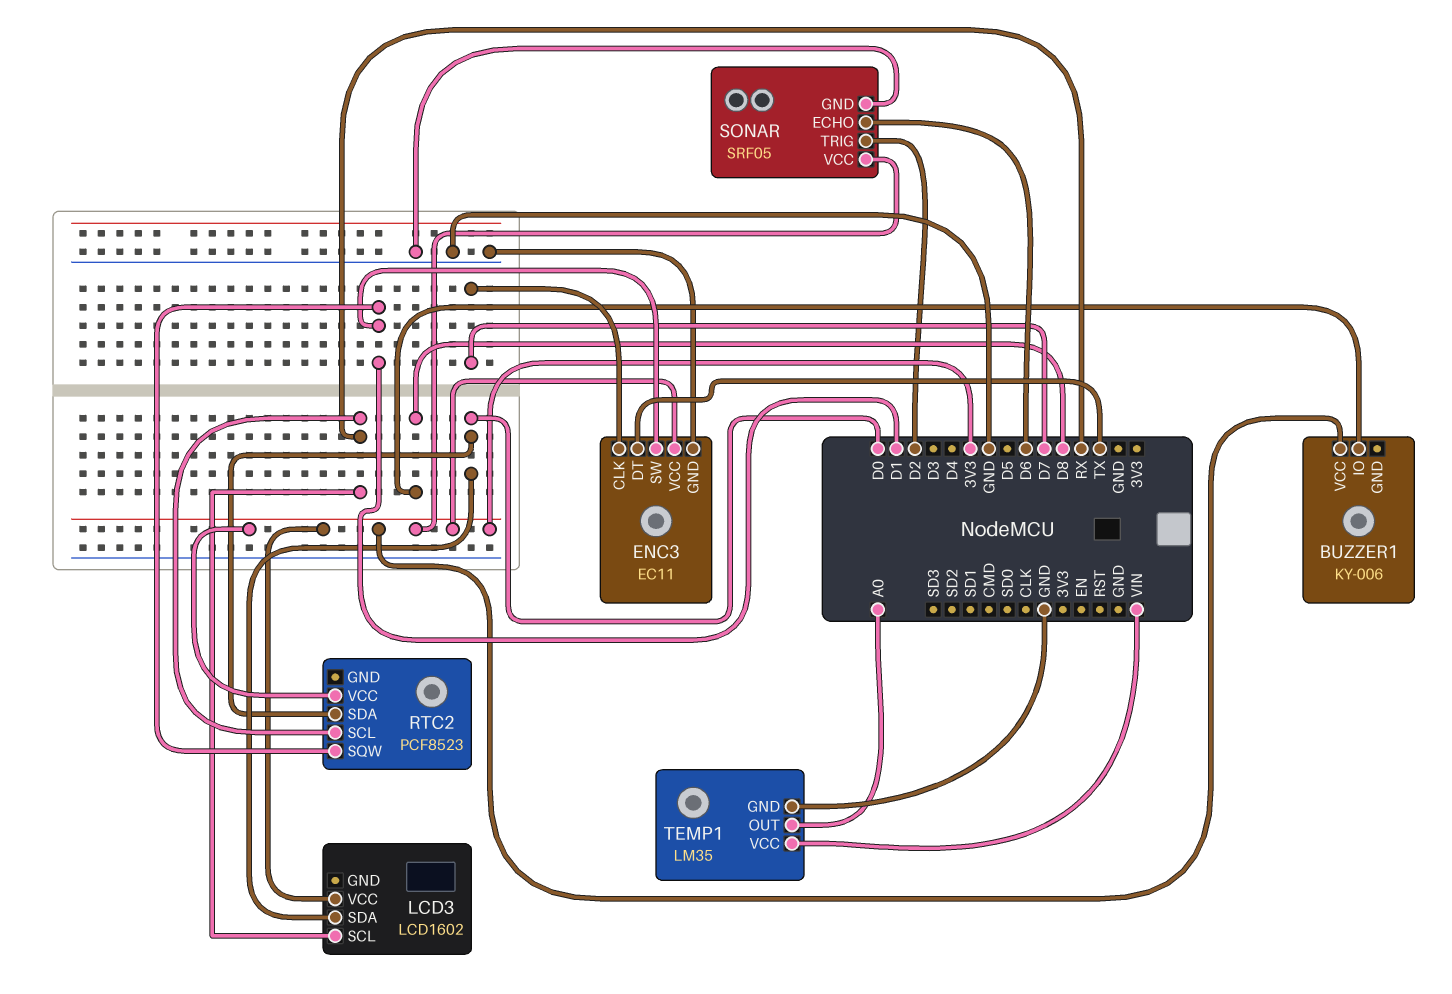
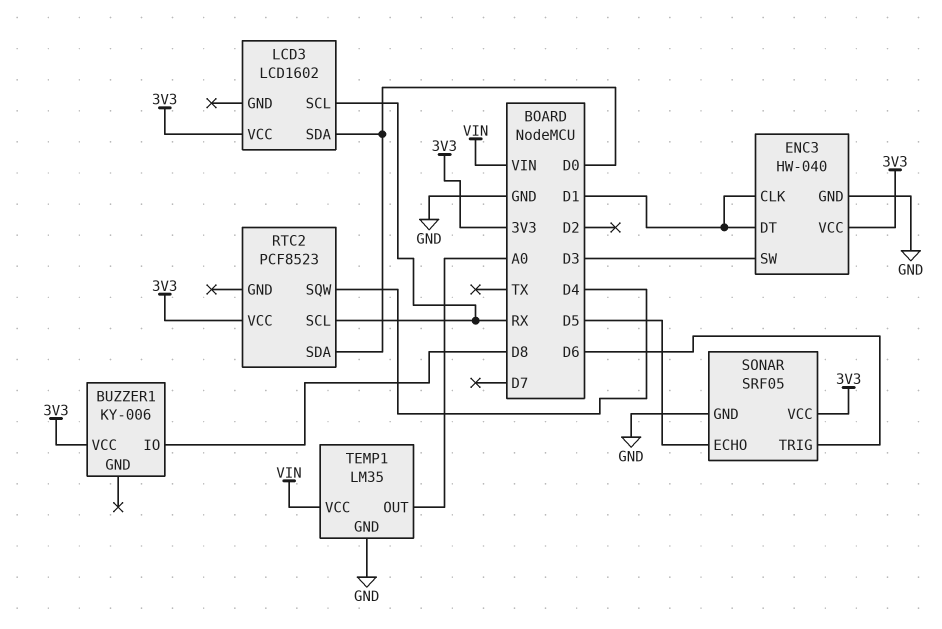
ENC3: EC11 -> HW-040
ENC3 pin CLK: D7 -> D1
ENC3 pin DT: TX -> D1
ENC3 pin SW: D1 -> D3
RTC2 pin SQW: D1 -> D4
SONAR pin ECHO: D6 -> D5
SONAR pin TRIG: D2 -> D6

